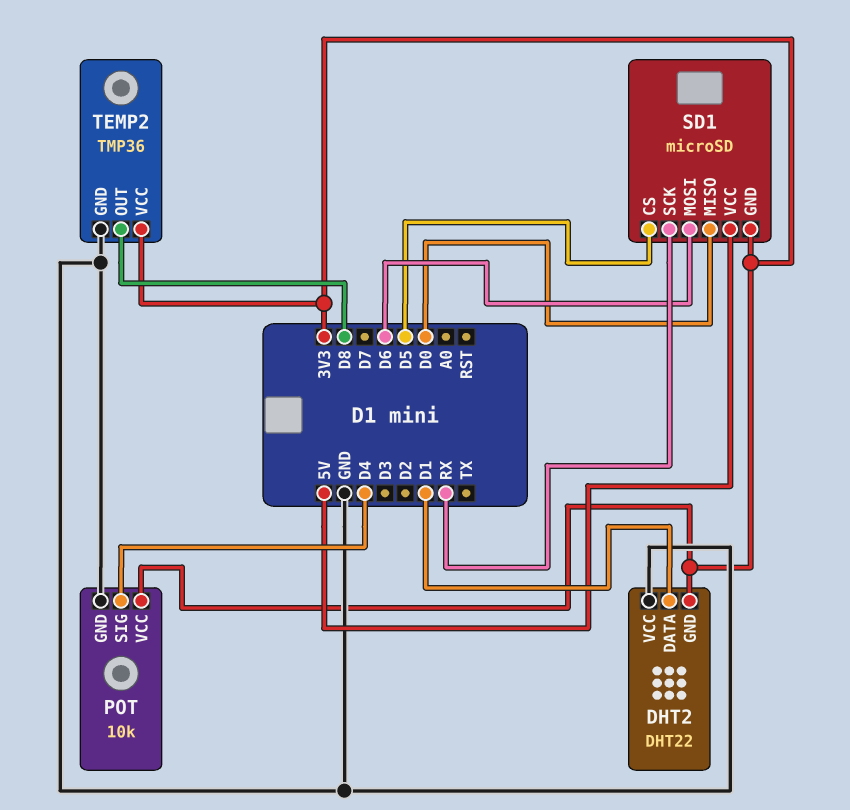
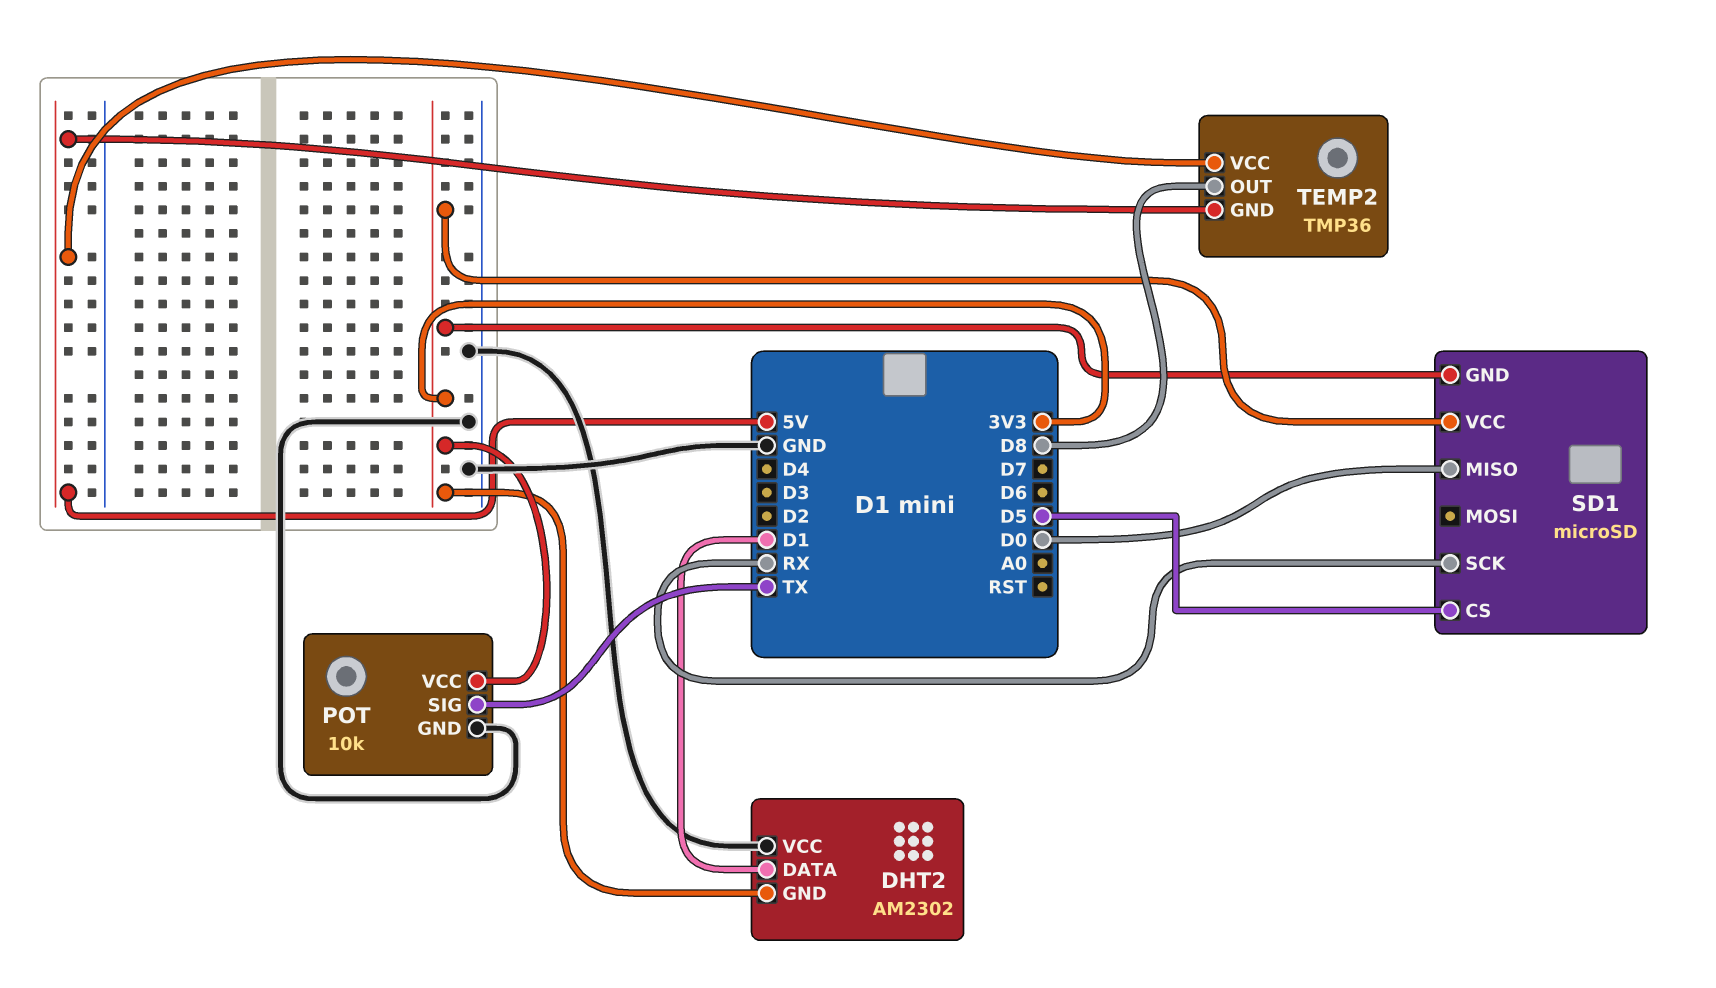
DHT2: DHT22 -> AM2302
POT pin SIG: D4 -> TX
SD1 pin MOSI: D6 -> none
SD1 pin VCC: 5V -> 3V3
TEMP2 pin GND: GND -> 5V
TEMP2 pin VCC: 3V3 -> 5V

